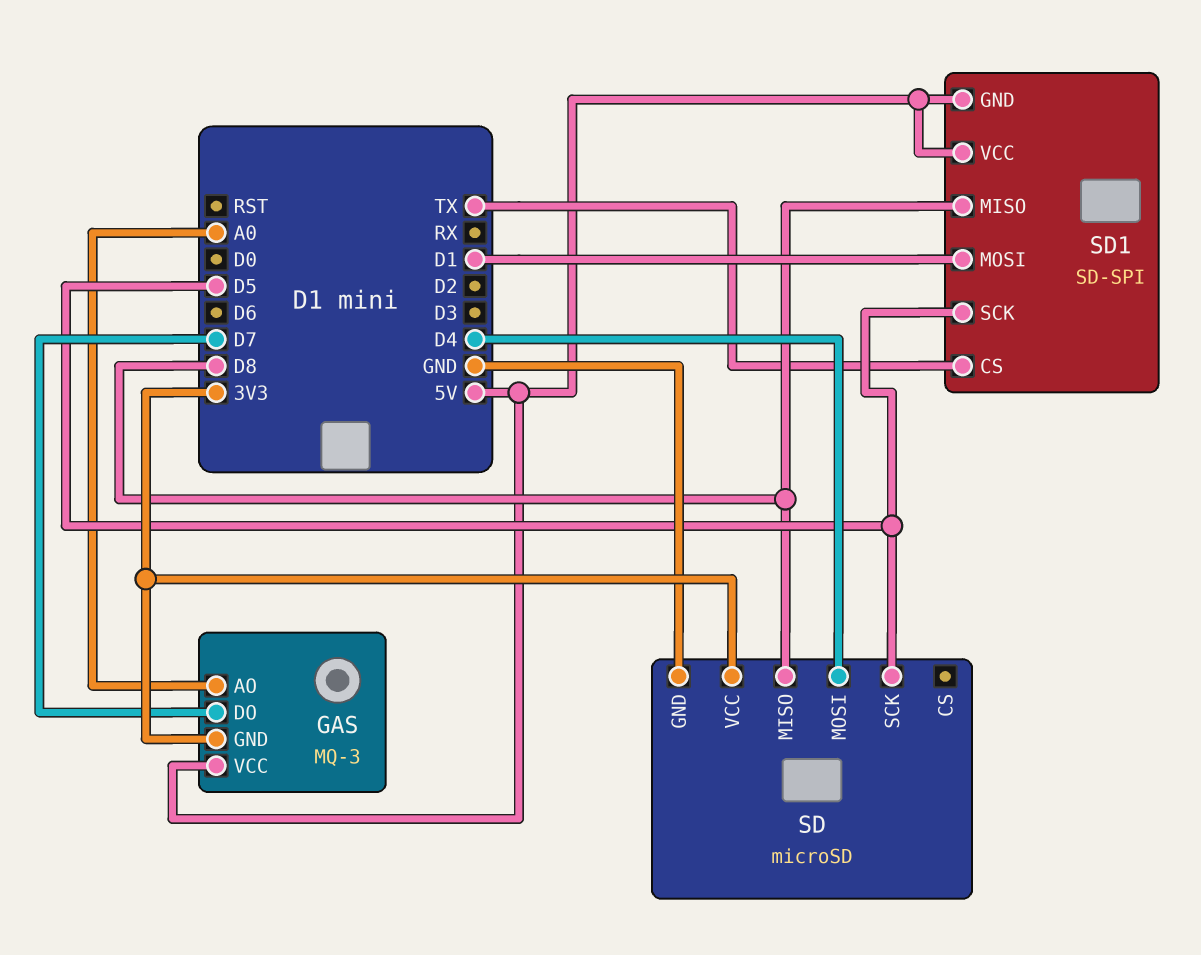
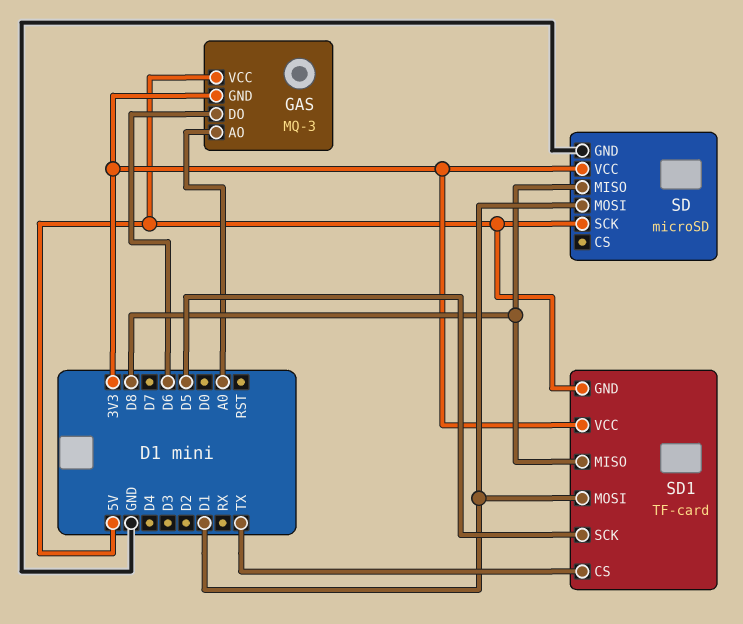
GAS pin DO: D7 -> D6
SD pin MOSI: D4 -> D1
SD pin SCK: D5 -> 5V
SD1: SD-SPI -> TF-card
SD1 pin VCC: 5V -> 3V3

